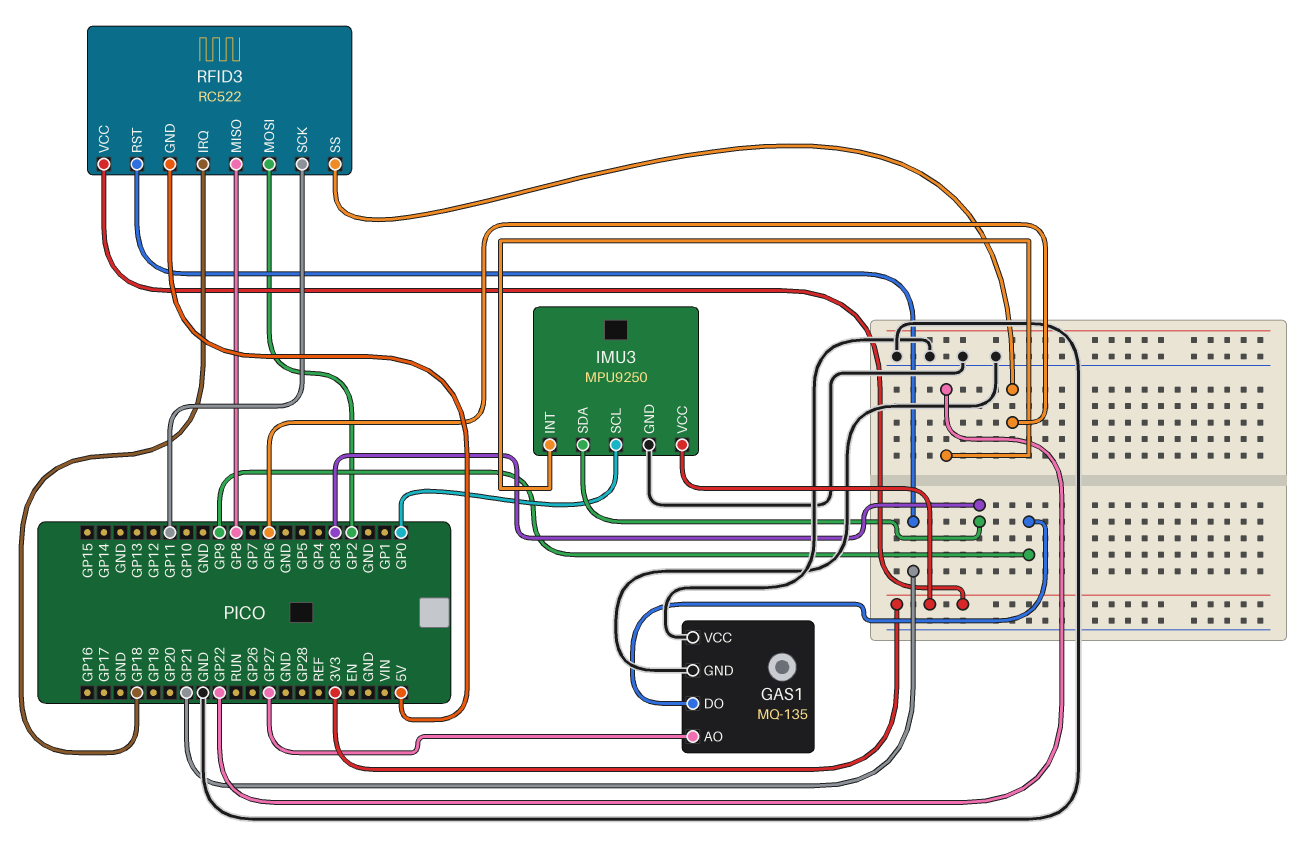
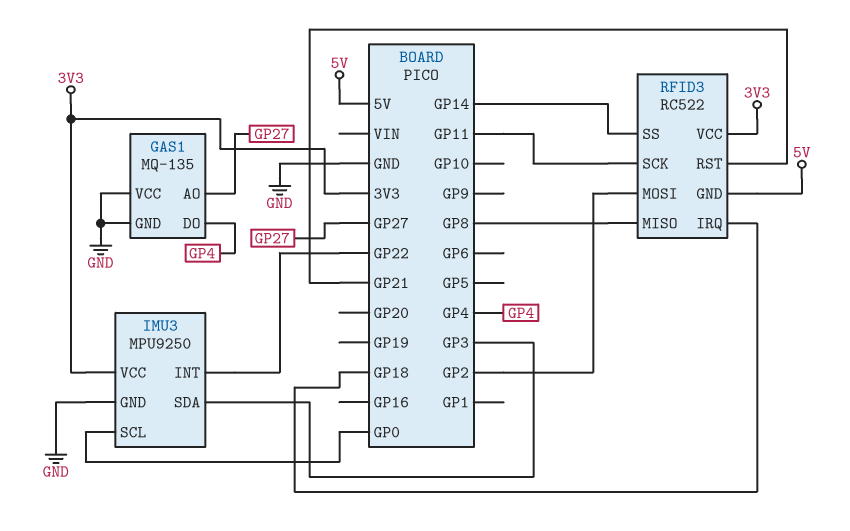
GAS1 pin DO: GP9 -> GP4
RFID3 pin SS: GP6 -> GP14

